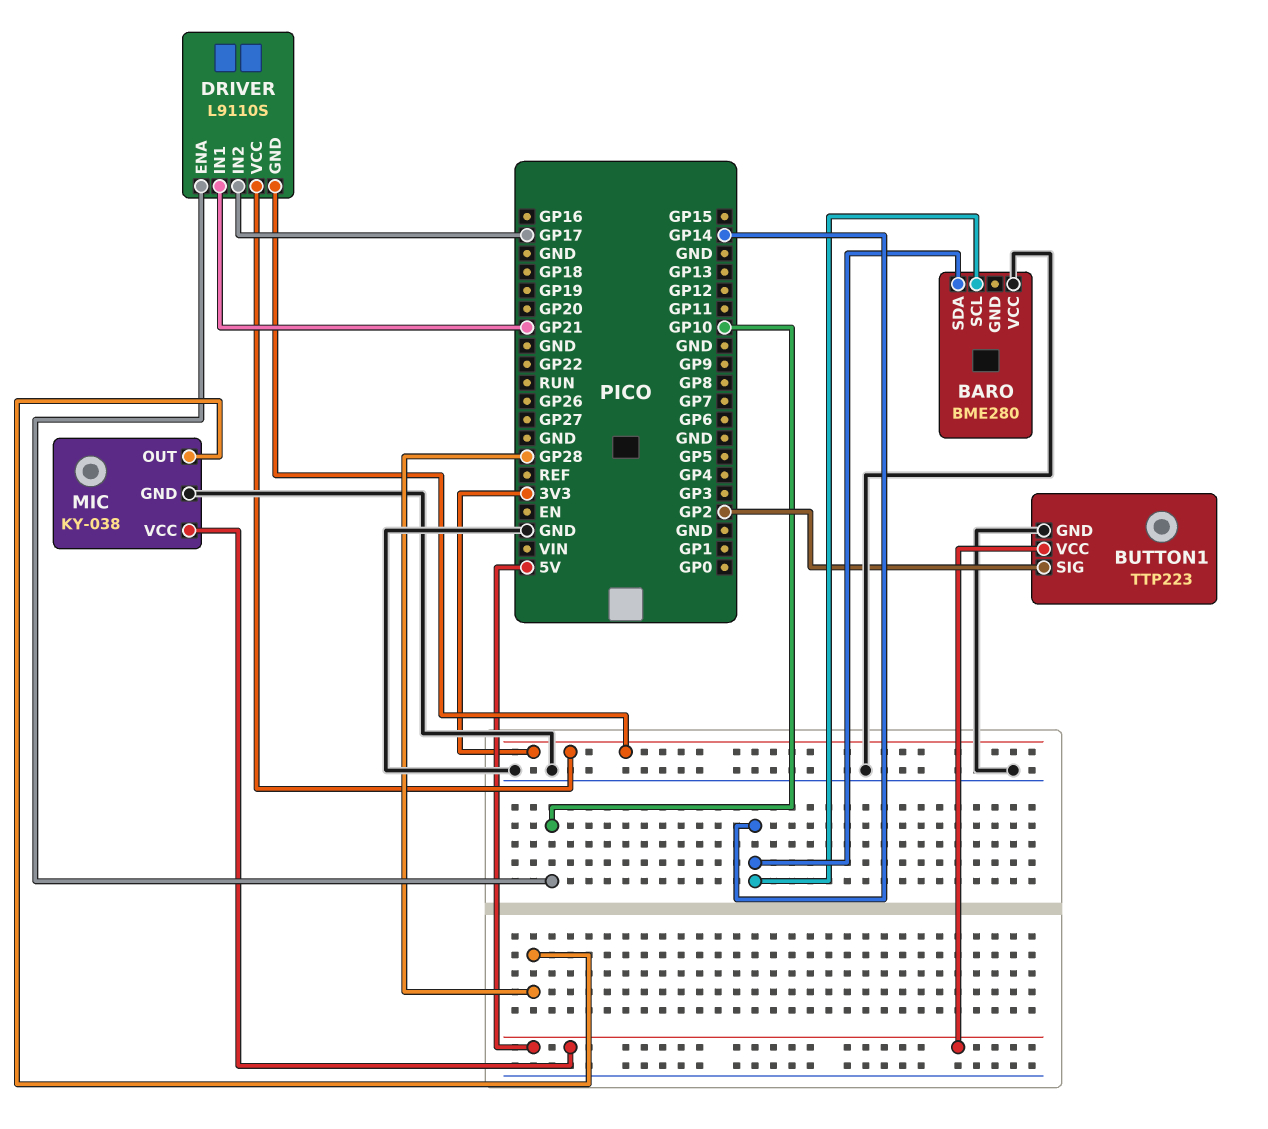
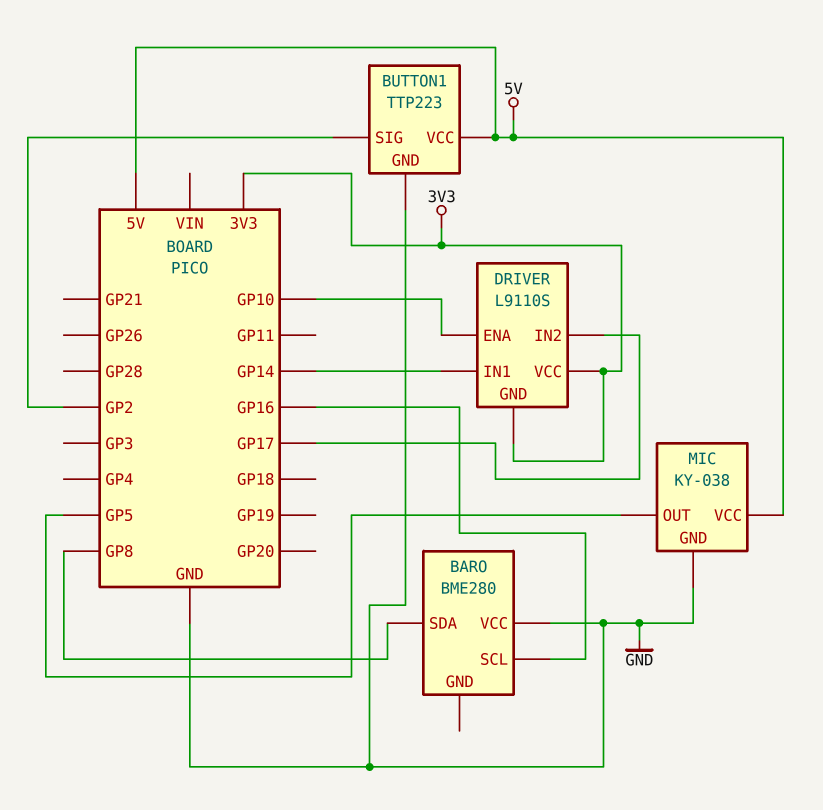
BARO pin SCL: GP14 -> GP16
BARO pin SDA: GP14 -> GP8
DRIVER pin IN1: GP21 -> GP14
MIC pin OUT: GP28 -> GP5

